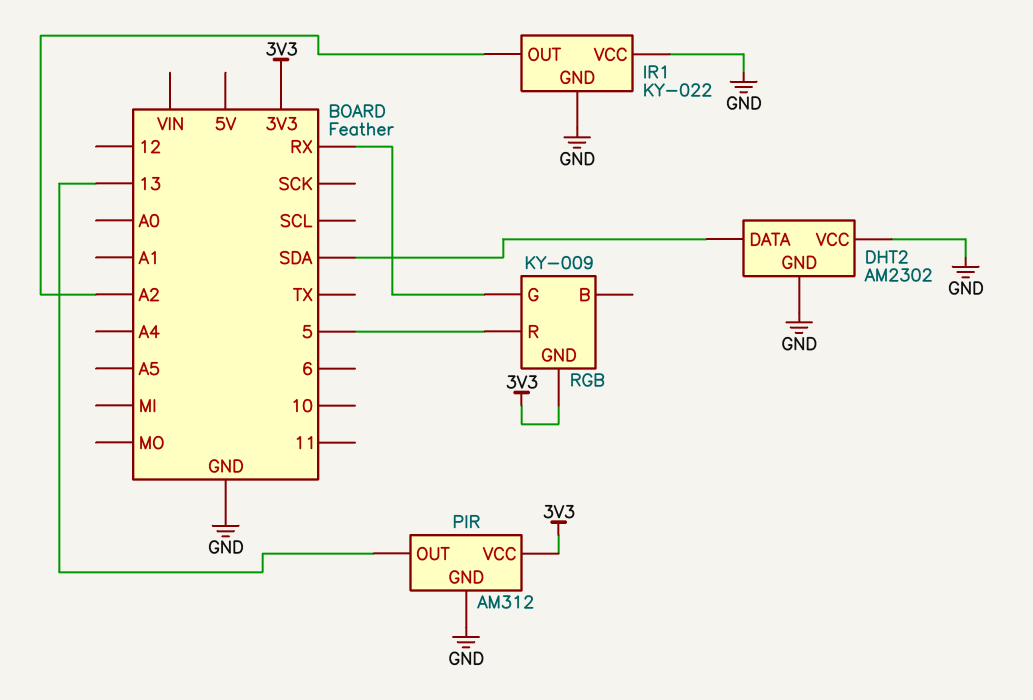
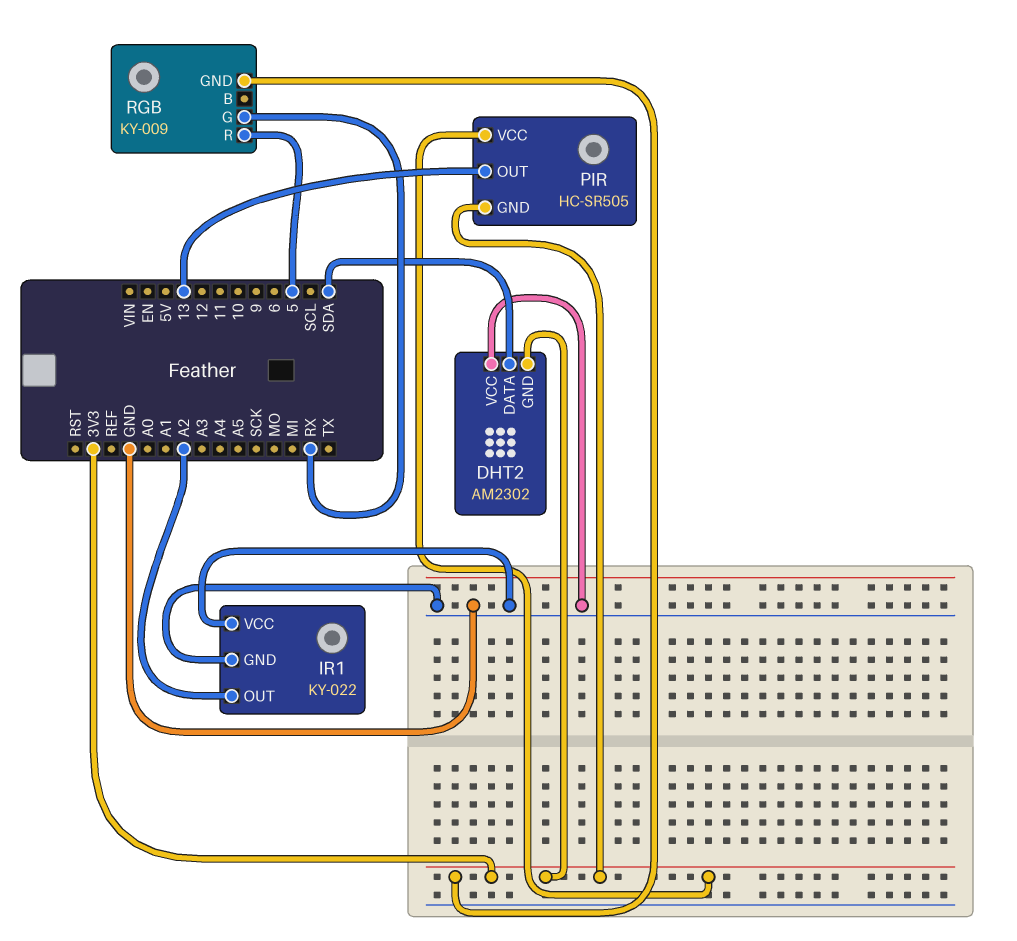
DHT2 pin GND: GND -> 3V3
PIR: AM312 -> HC-SR505
PIR pin GND: GND -> 3V3

